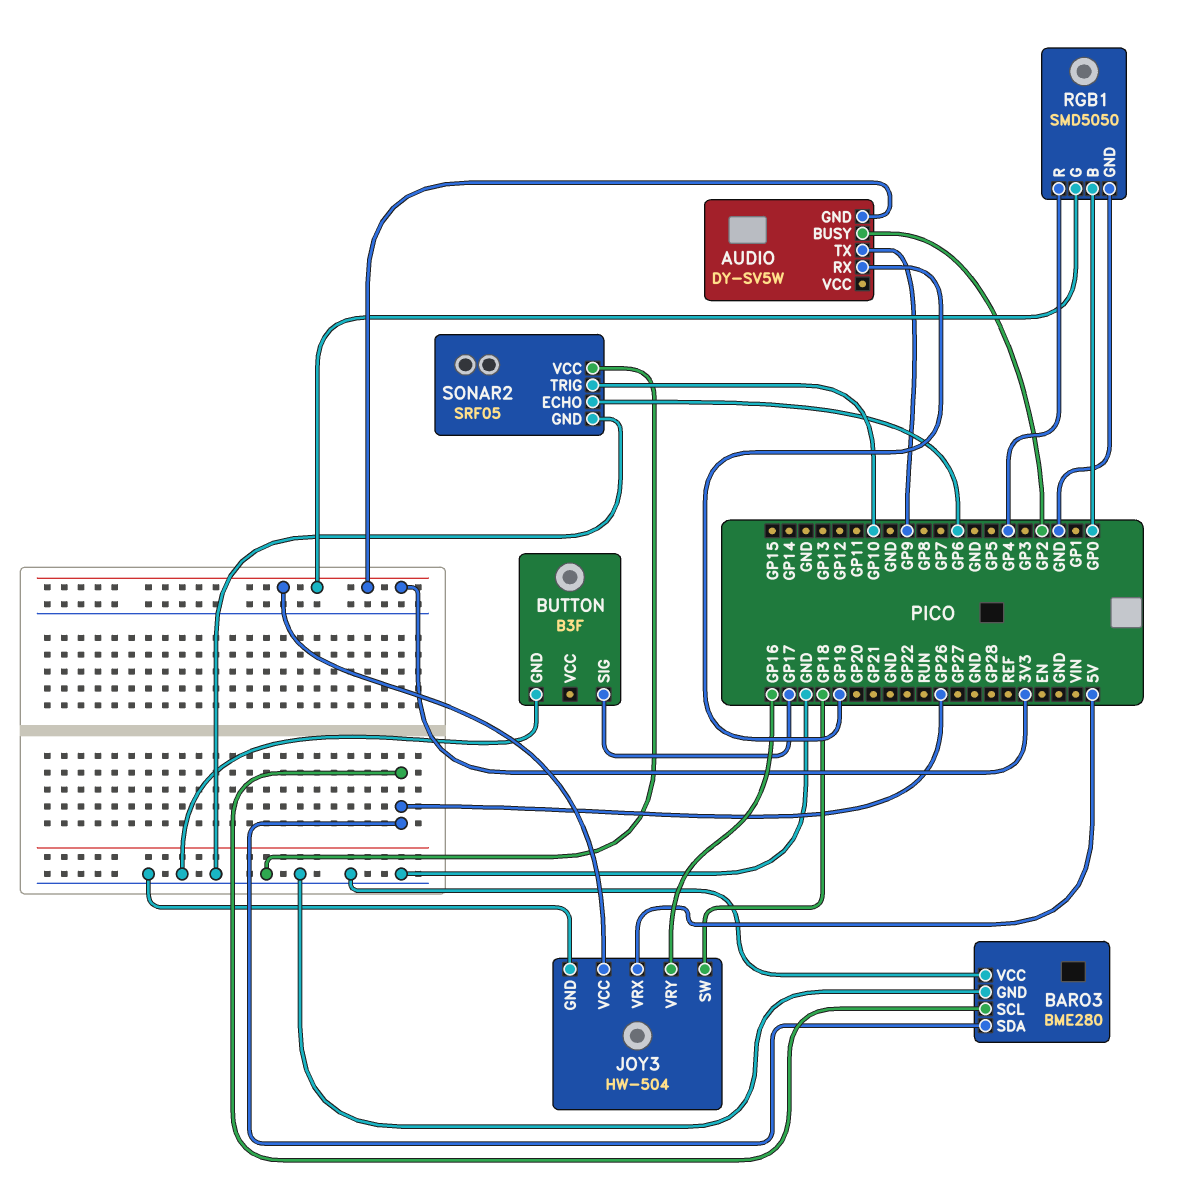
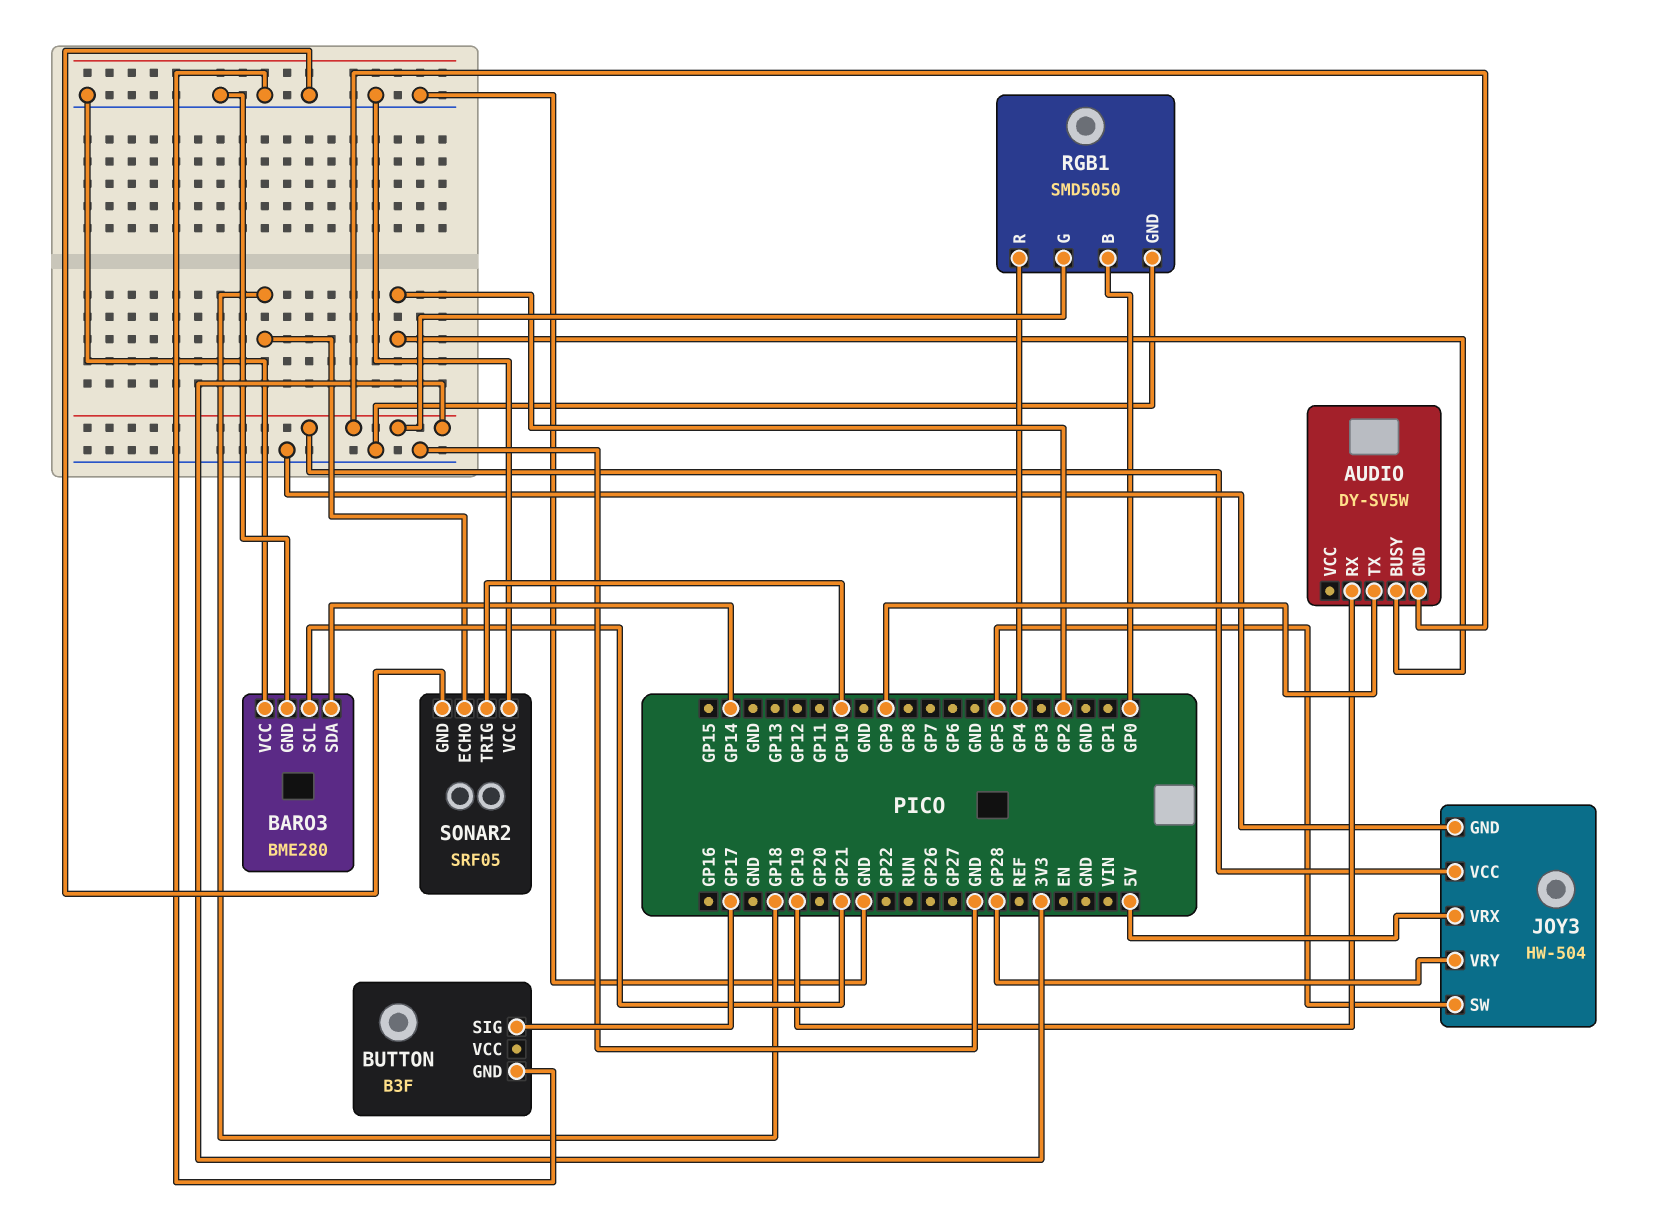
BARO3 pin SCL: GP26 -> GP21
BARO3 pin SDA: GP26 -> GP14
JOY3 pin SW: GP18 -> GP5
JOY3 pin VRY: GP16 -> GP28
SONAR2 pin ECHO: GP6 -> GP18

